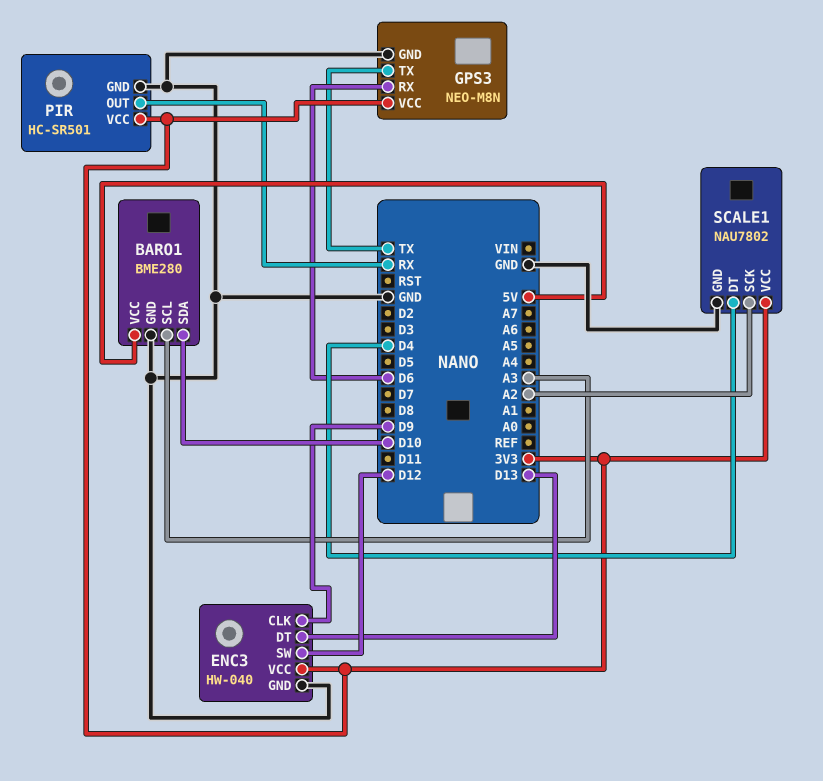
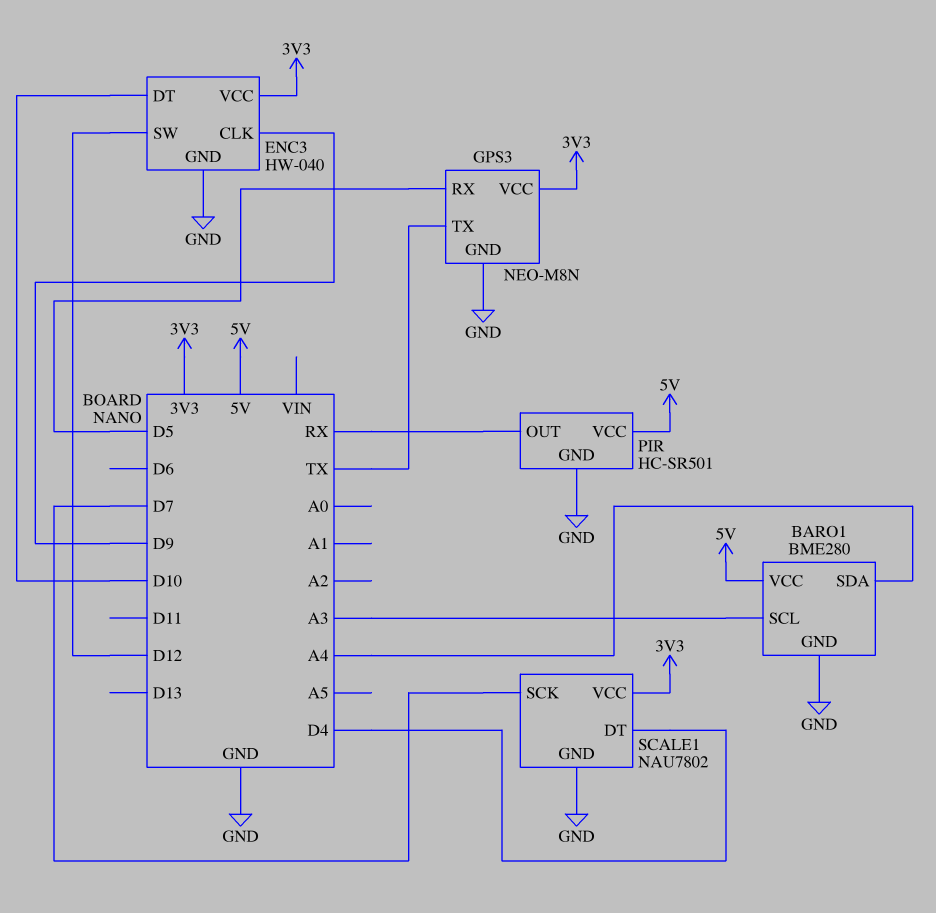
BARO1 pin SDA: D10 -> A4
ENC3 pin DT: D13 -> D10
GPS3 pin RX: D6 -> D5
PIR pin VCC: 3V3 -> 5V
SCALE1 pin SCK: A2 -> D7

